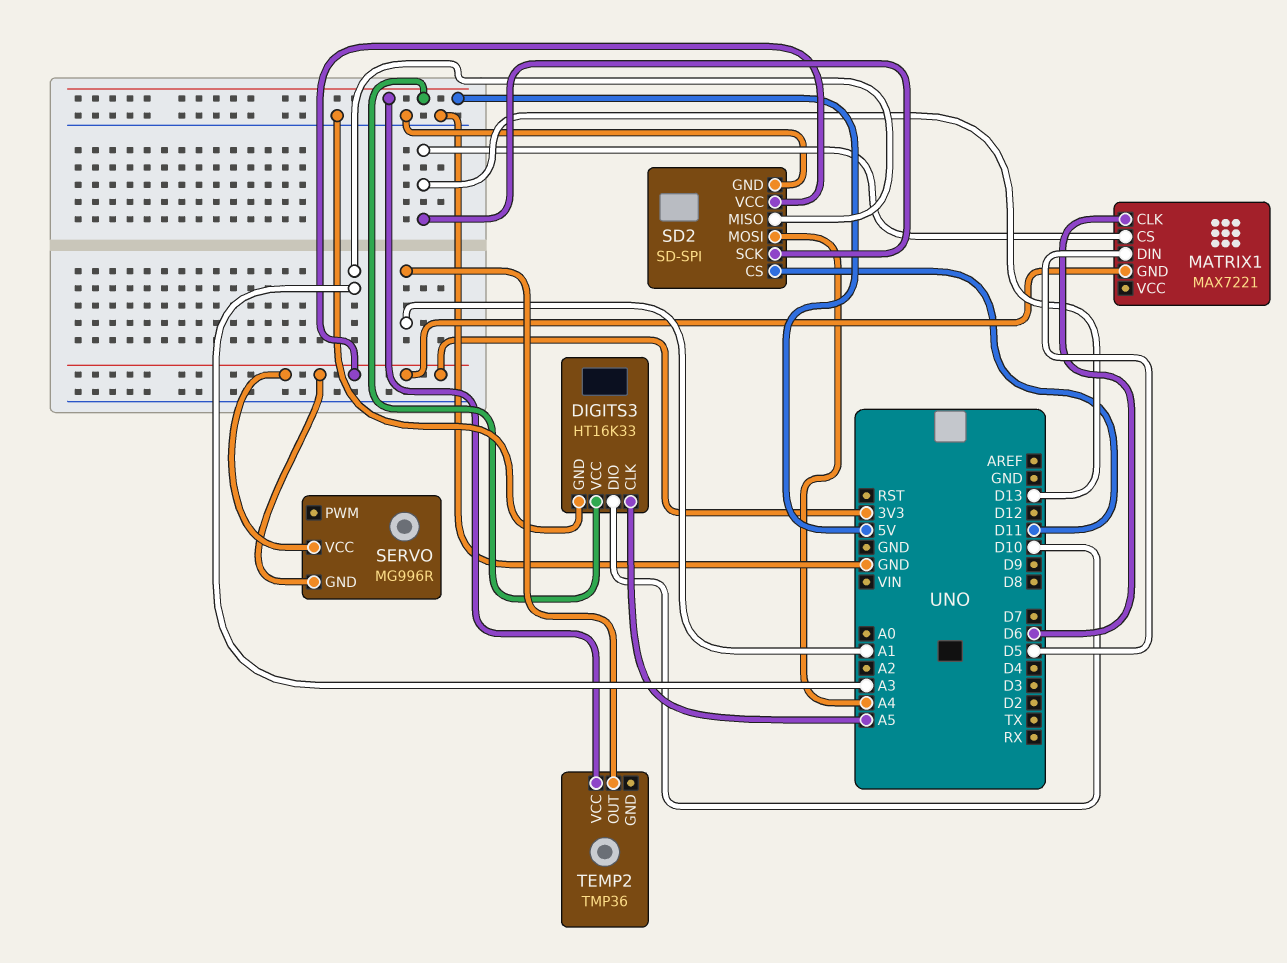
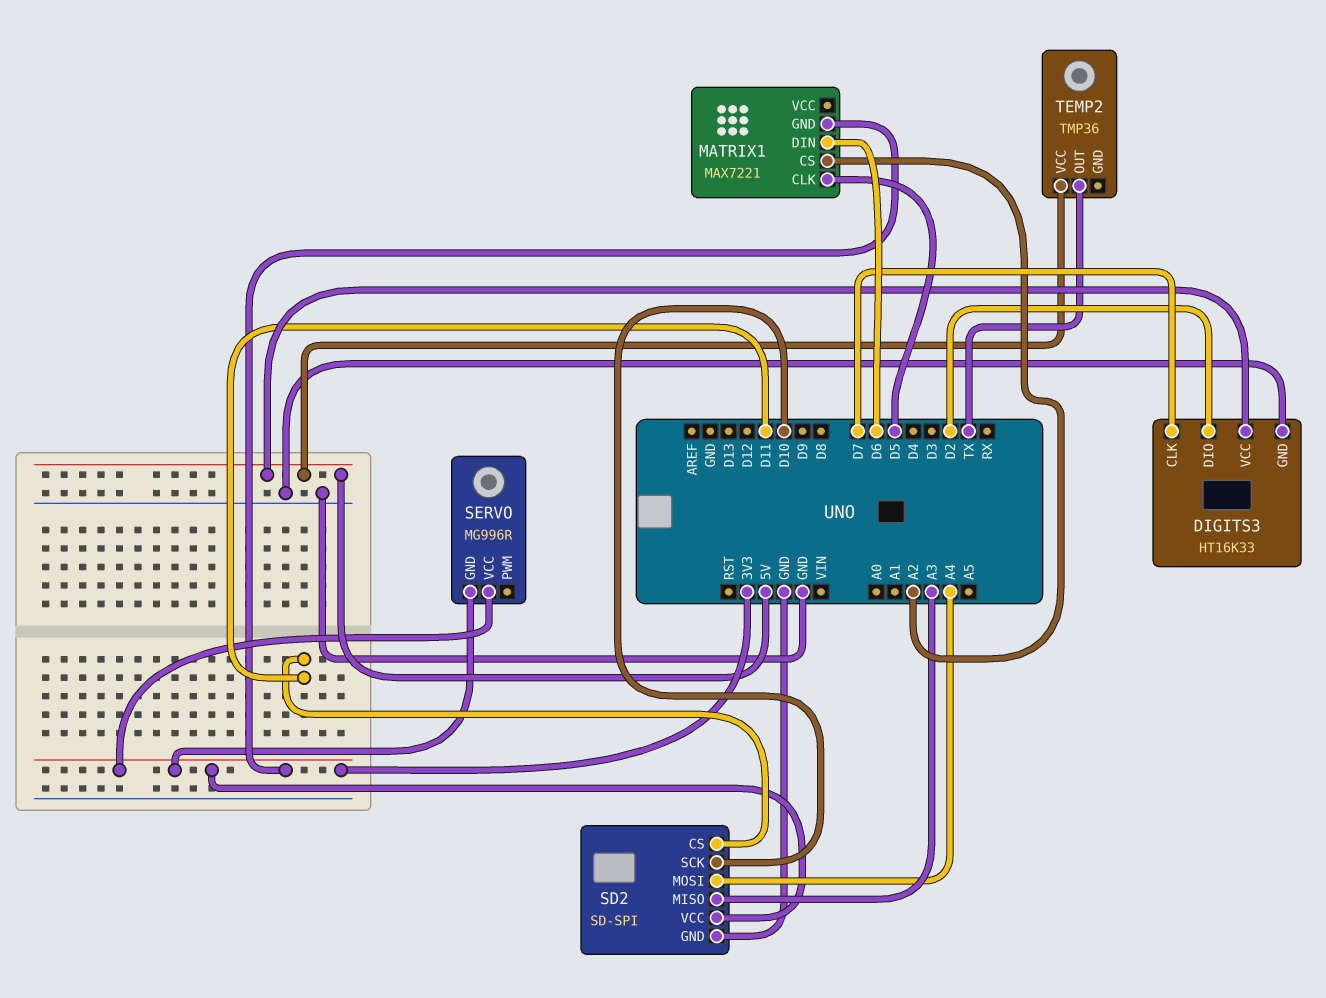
DIGITS3 pin CLK: A5 -> D7
DIGITS3 pin DIO: D10 -> D2
MATRIX1 pin CLK: D6 -> D5
MATRIX1 pin CS: D13 -> A2
MATRIX1 pin DIN: D5 -> D6
SD2 pin SCK: D13 -> D10
TEMP2 pin OUT: A1 -> TX

